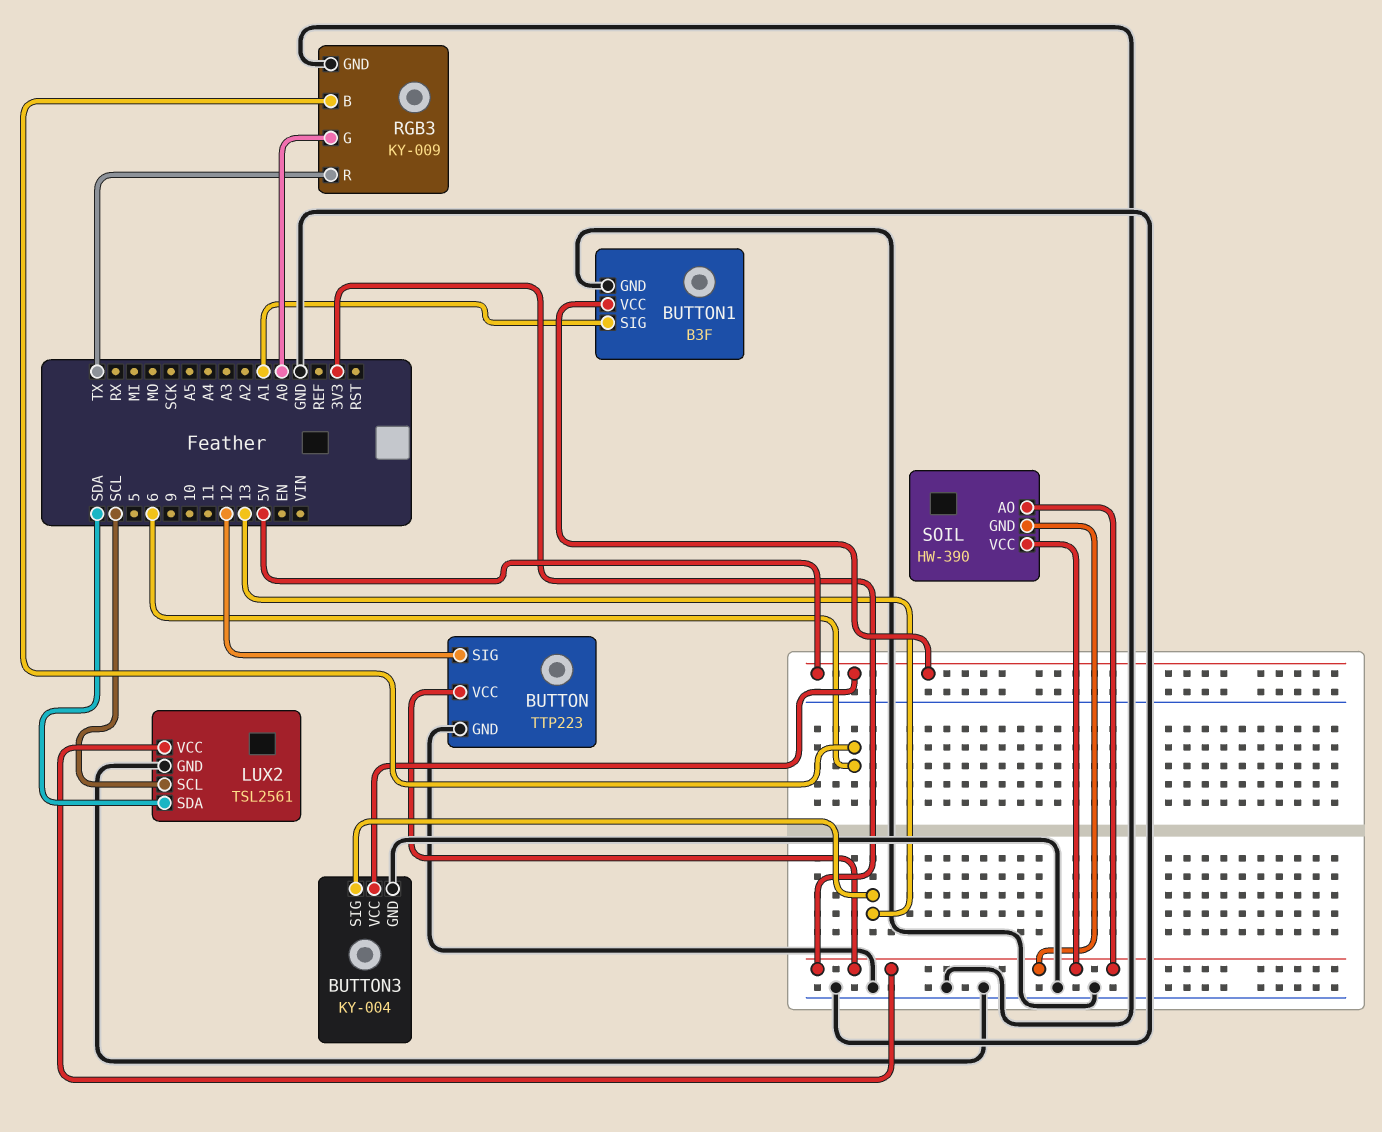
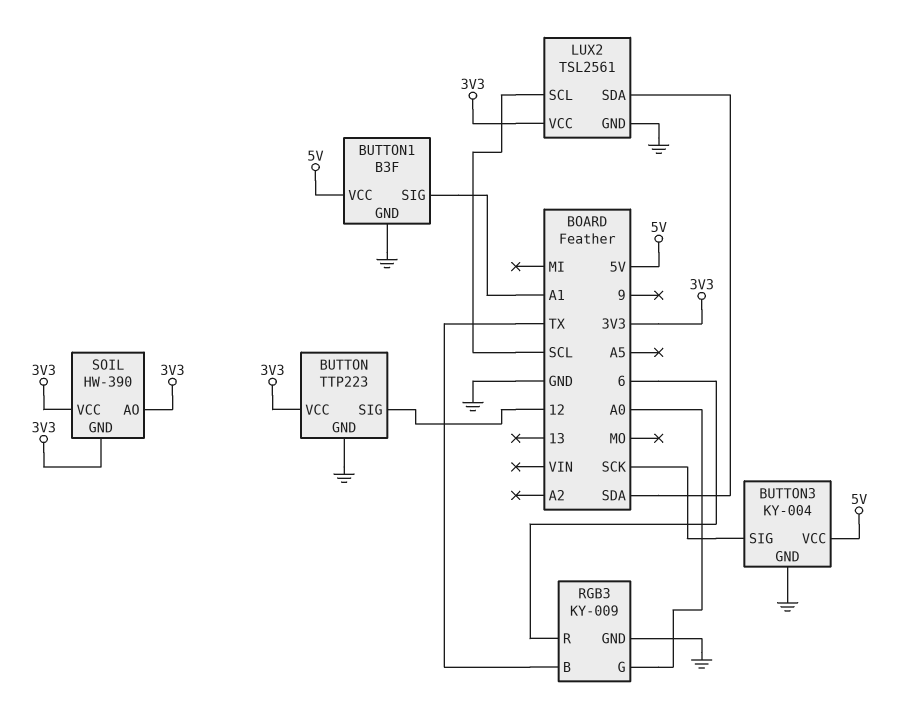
BUTTON3 pin SIG: 13 -> SCK
RGB3 pin B: 6 -> TX
RGB3 pin R: TX -> 6

